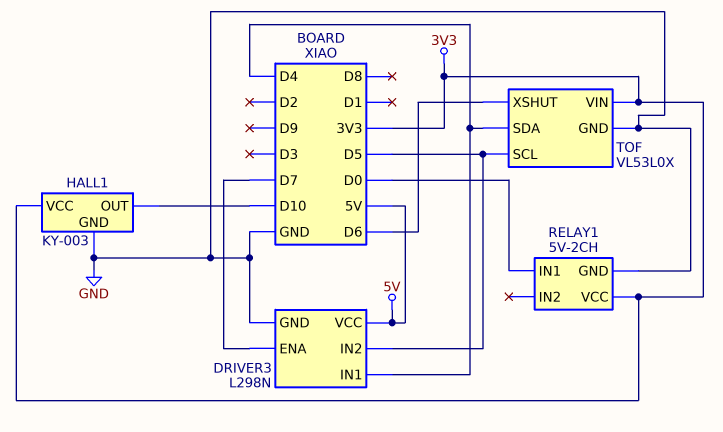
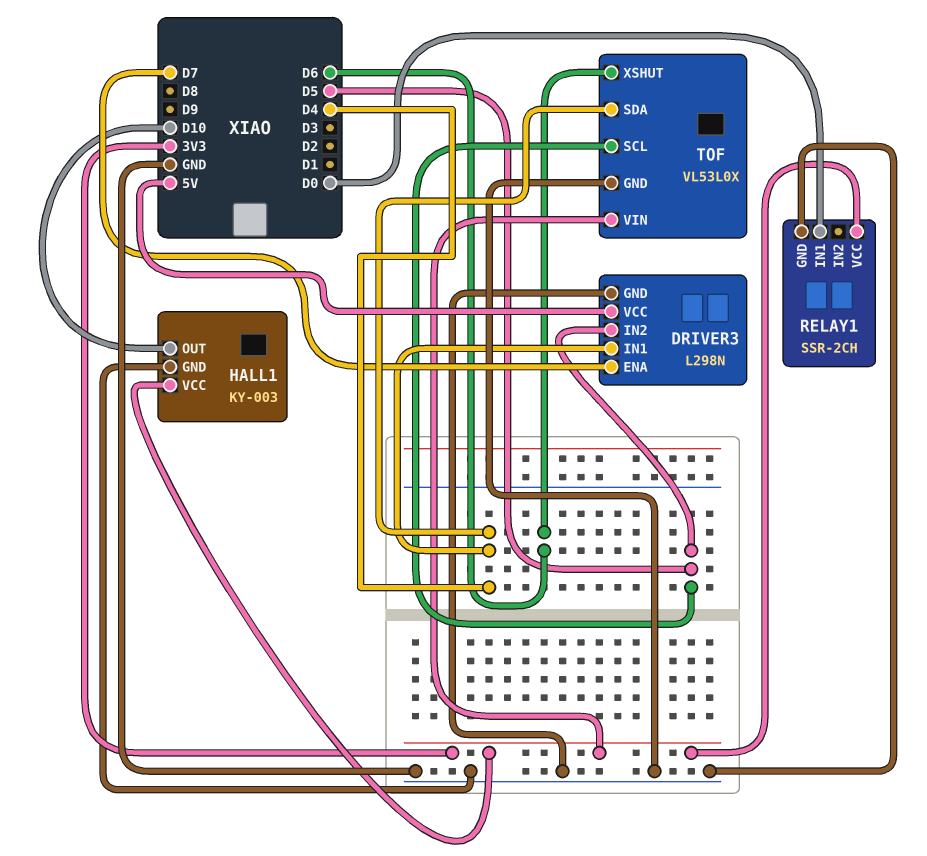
RELAY1: 5V-2CH -> SSR-2CH

